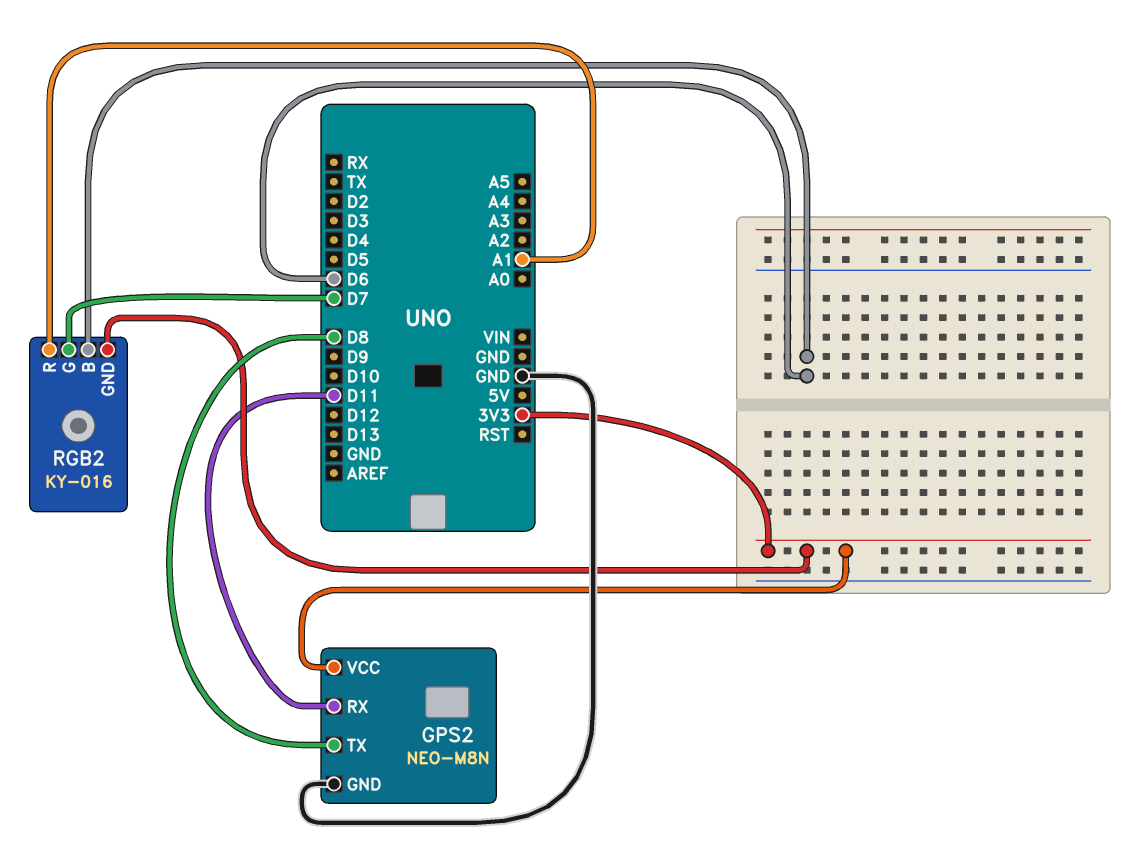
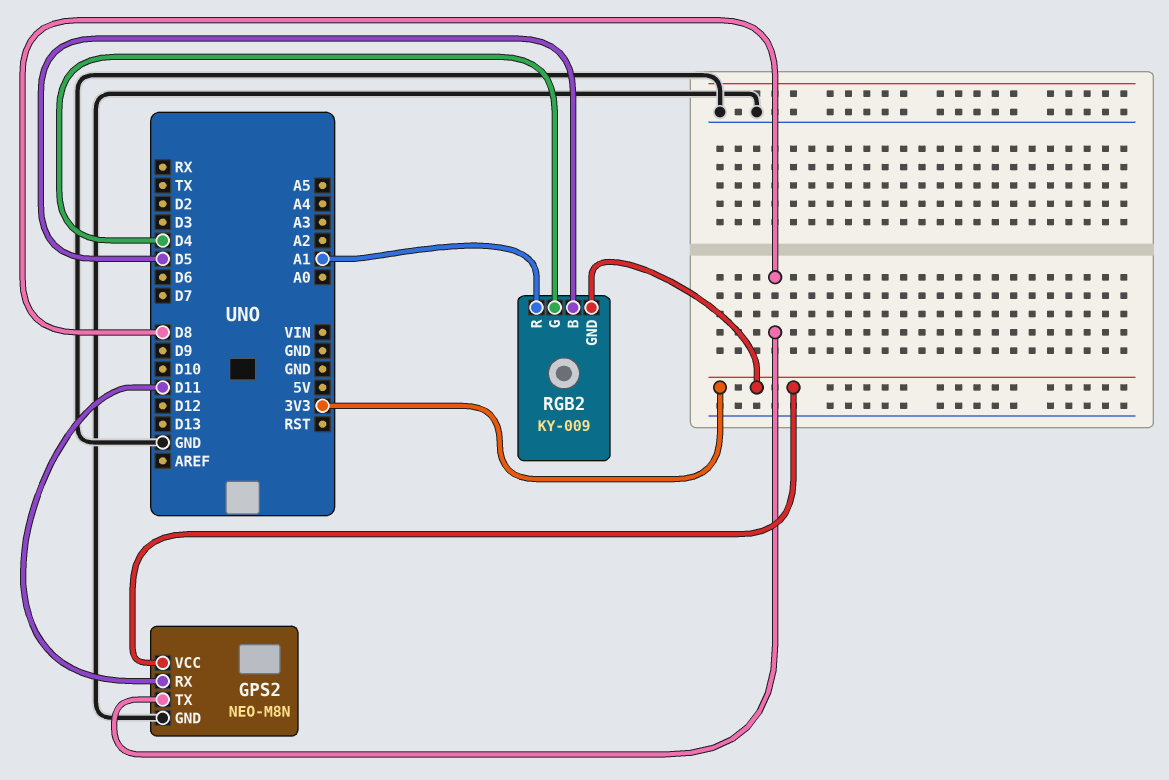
RGB2: KY-016 -> KY-009
RGB2 pin B: D6 -> D5
RGB2 pin G: D7 -> D4

